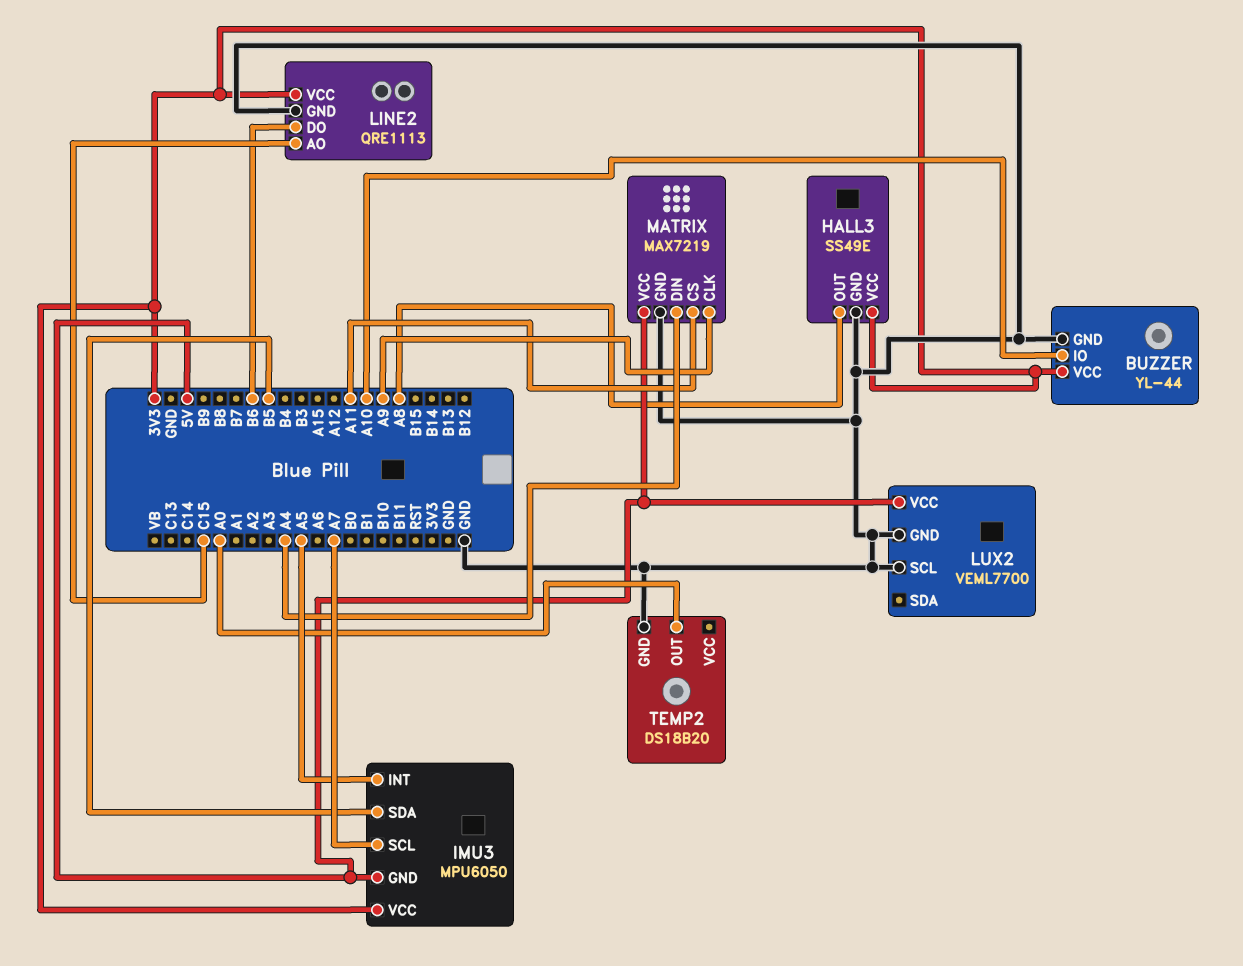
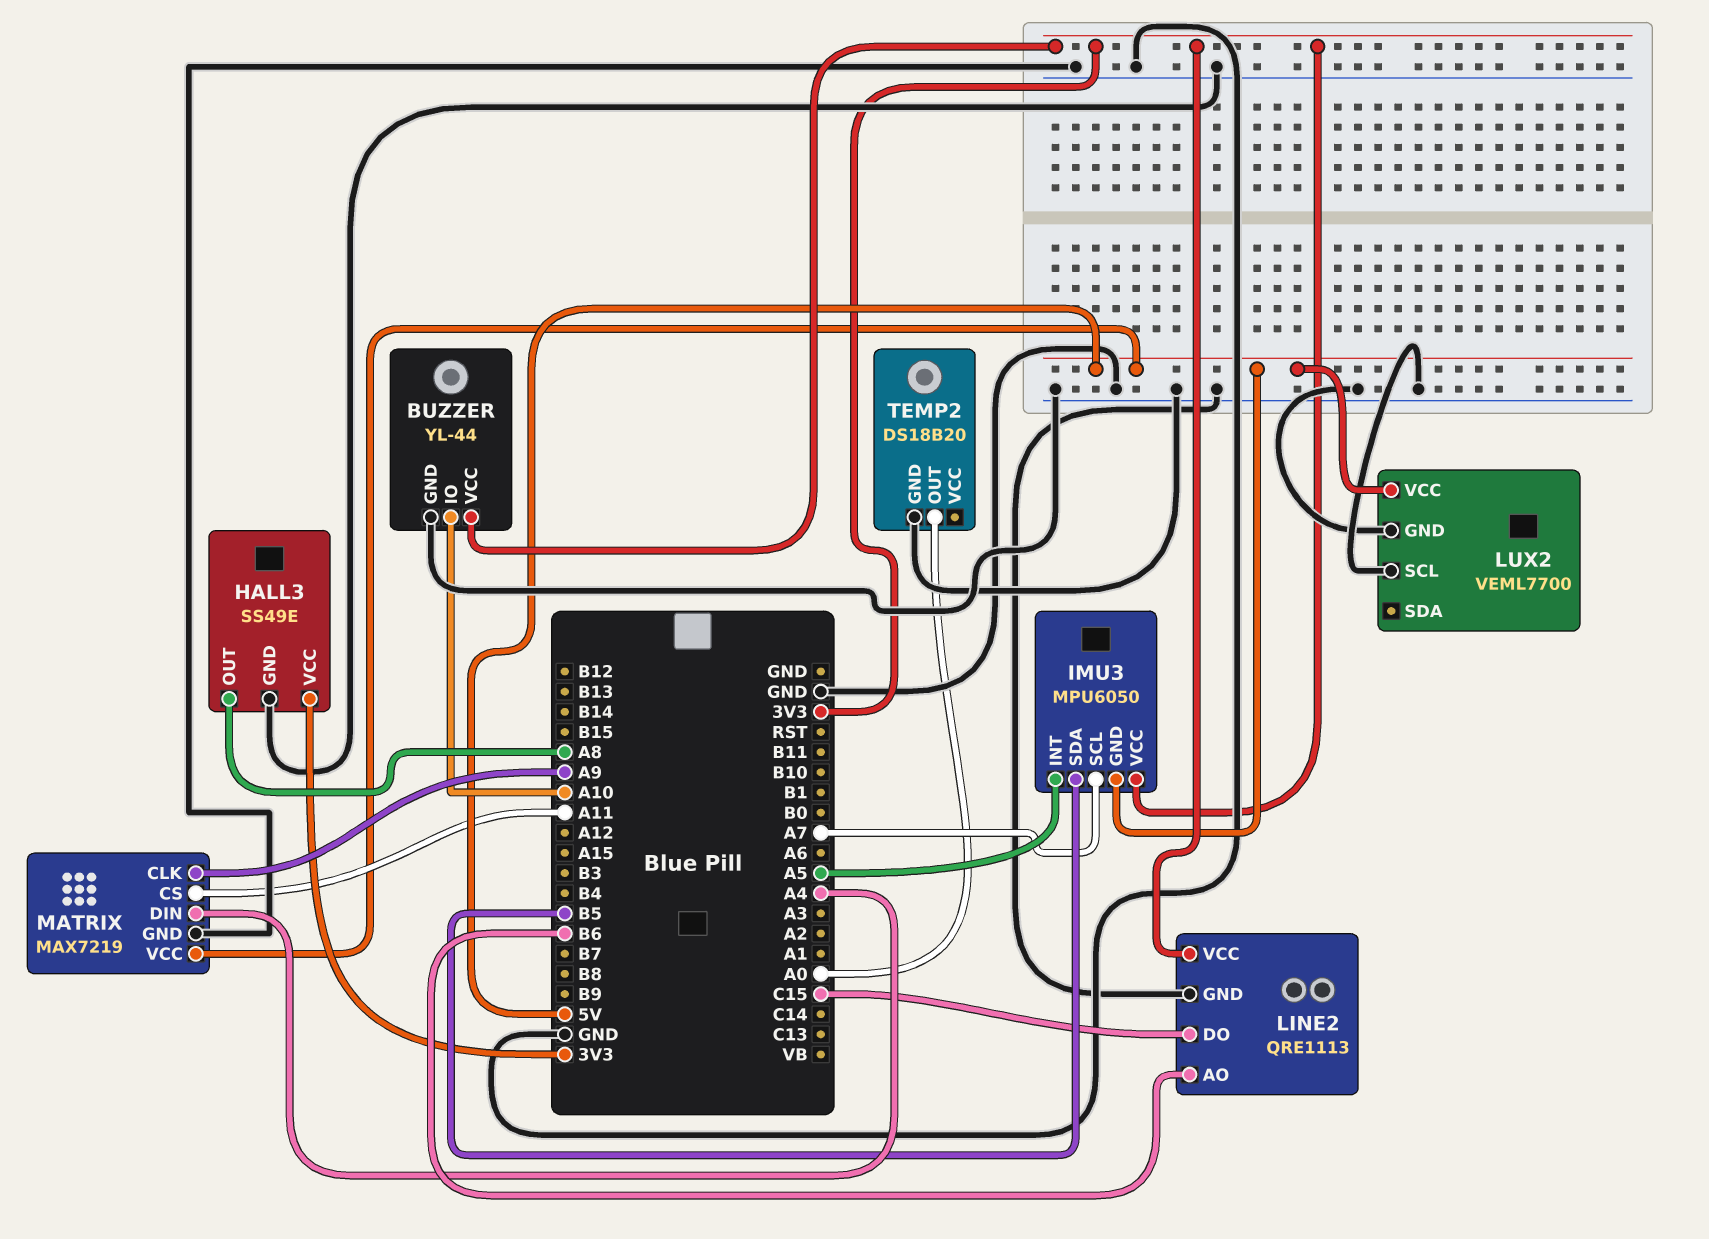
LINE2 pin AO: C15 -> B6
LINE2 pin DO: B6 -> C15

